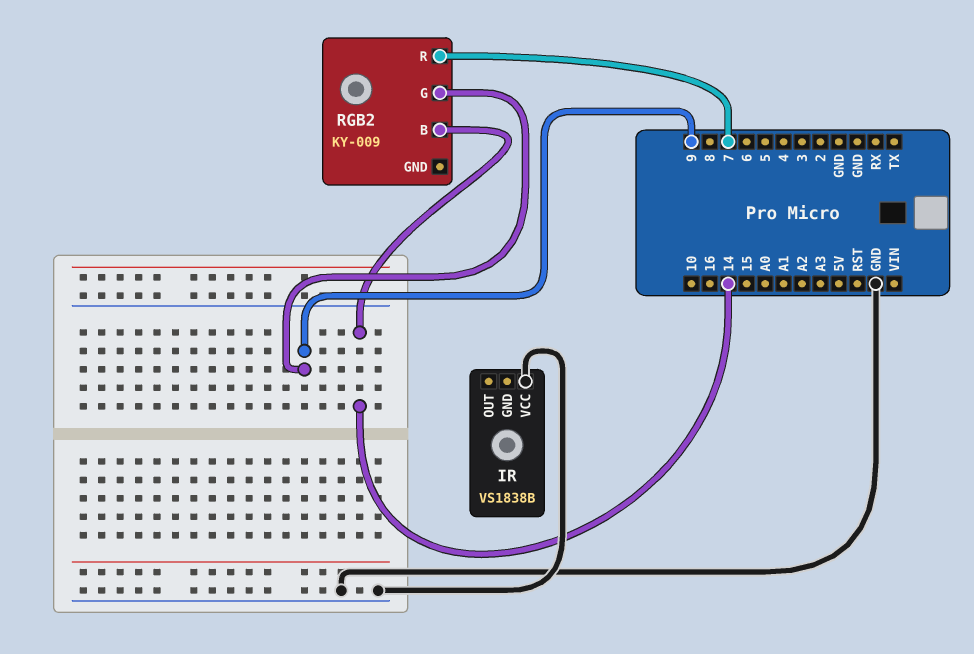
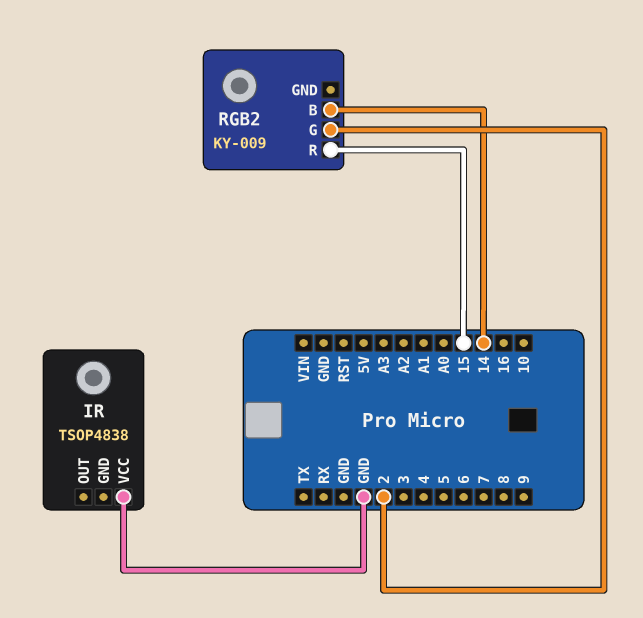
IR: VS1838B -> TSOP4838
RGB2 pin G: 9 -> 2
RGB2 pin R: 7 -> 15

